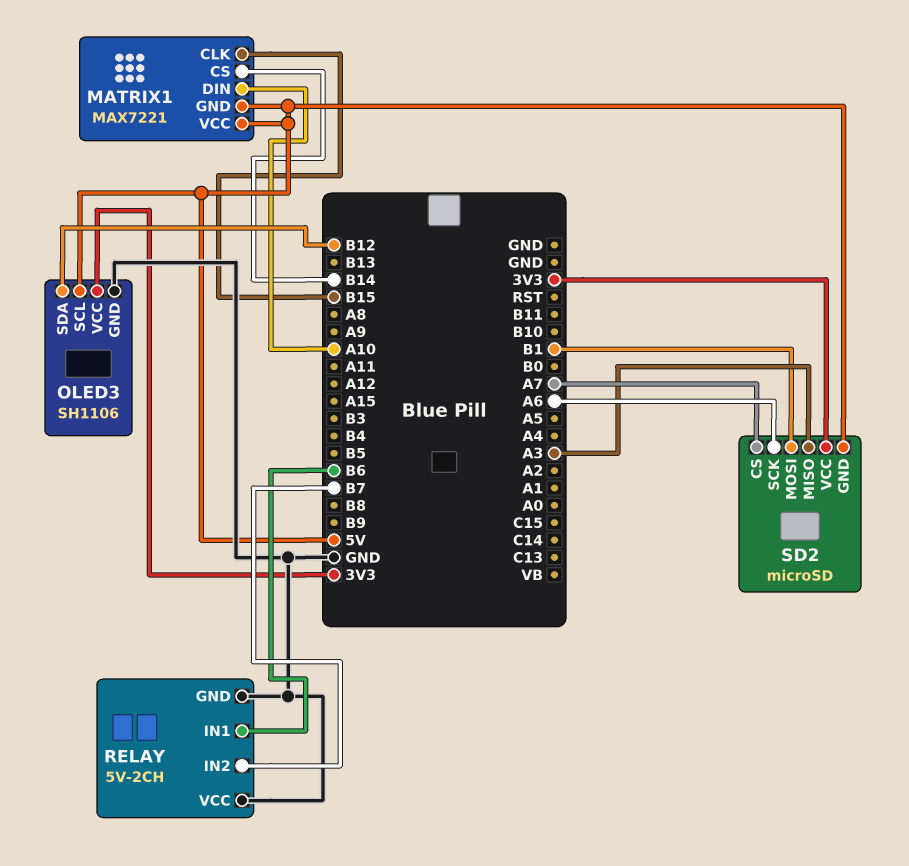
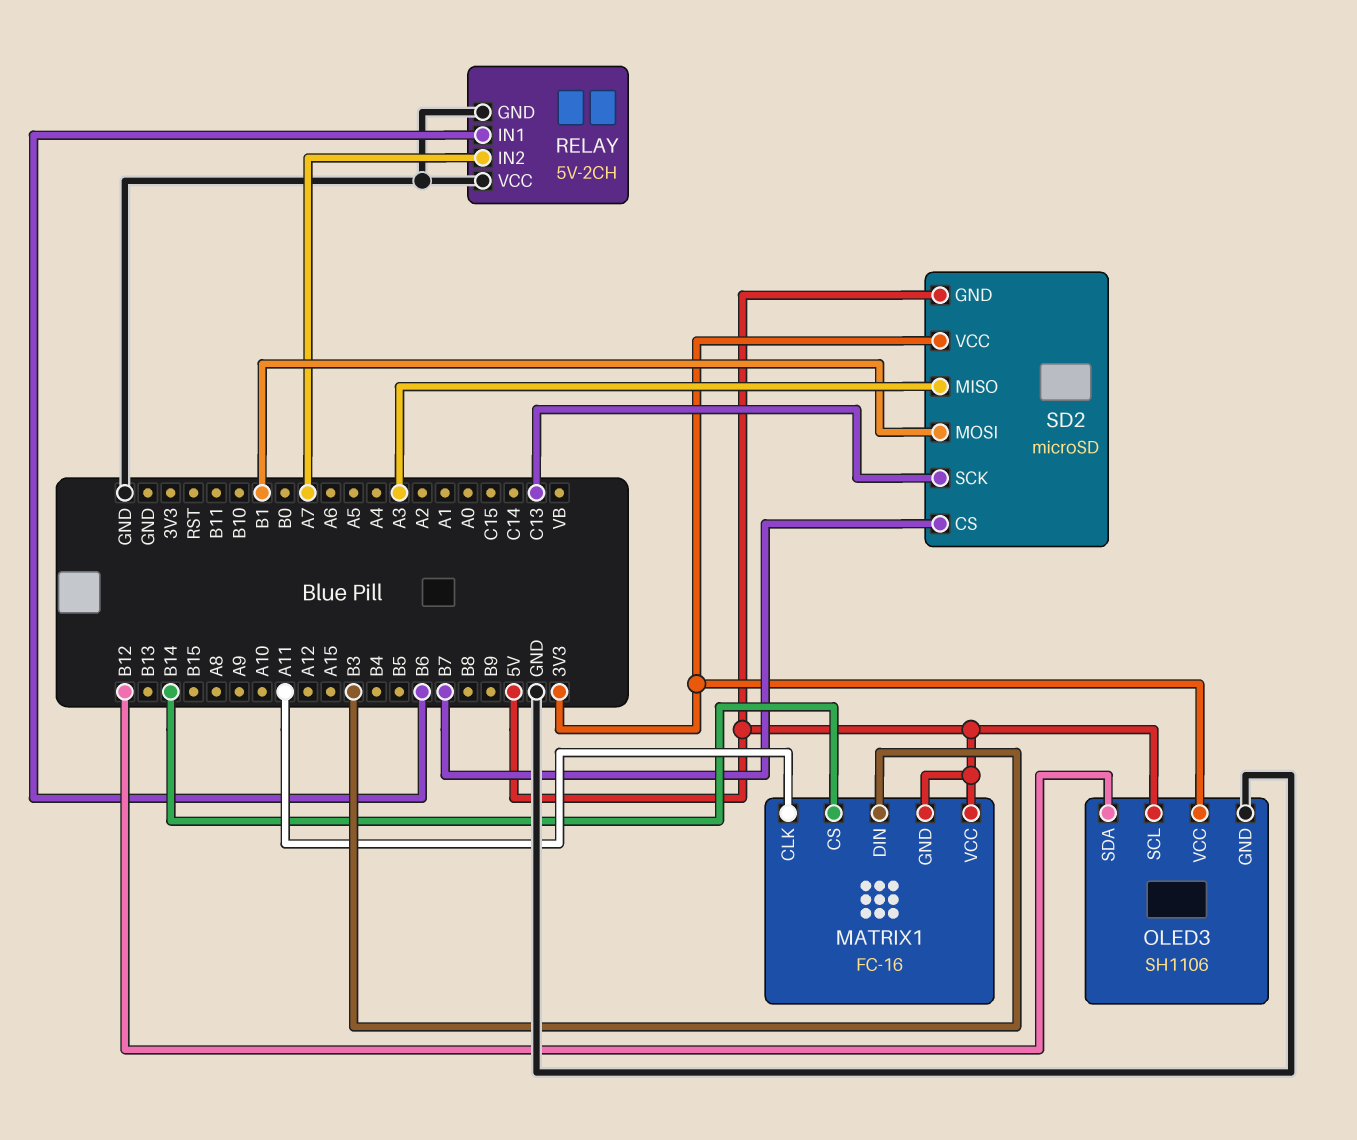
MATRIX1: MAX7221 -> FC-16
MATRIX1 pin CLK: B15 -> A11
MATRIX1 pin DIN: A10 -> B3
RELAY pin IN2: B7 -> A7
SD2 pin CS: A7 -> B7
SD2 pin SCK: A6 -> C13

